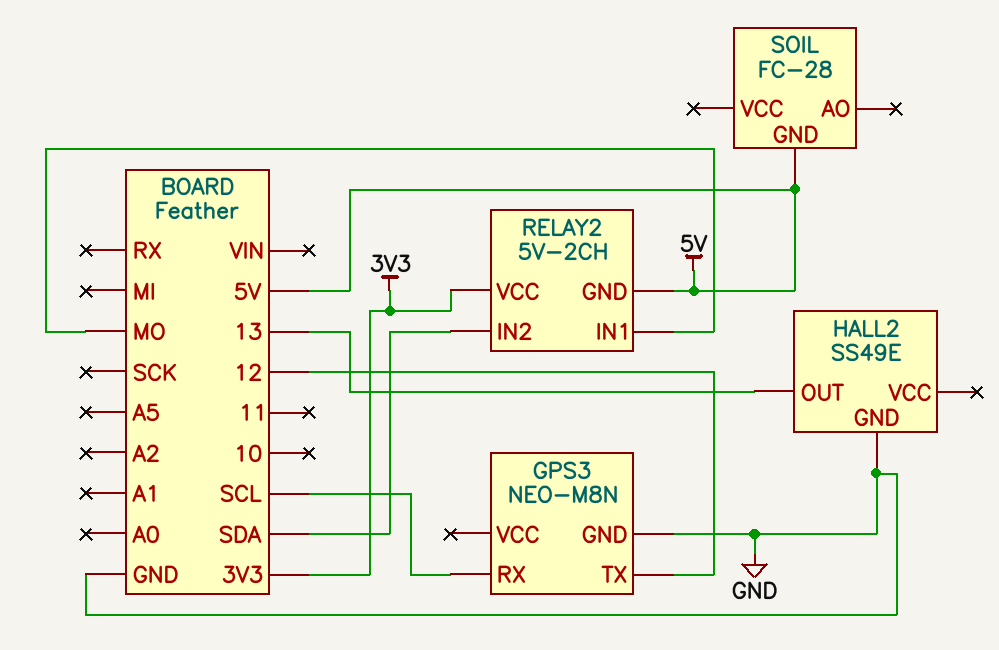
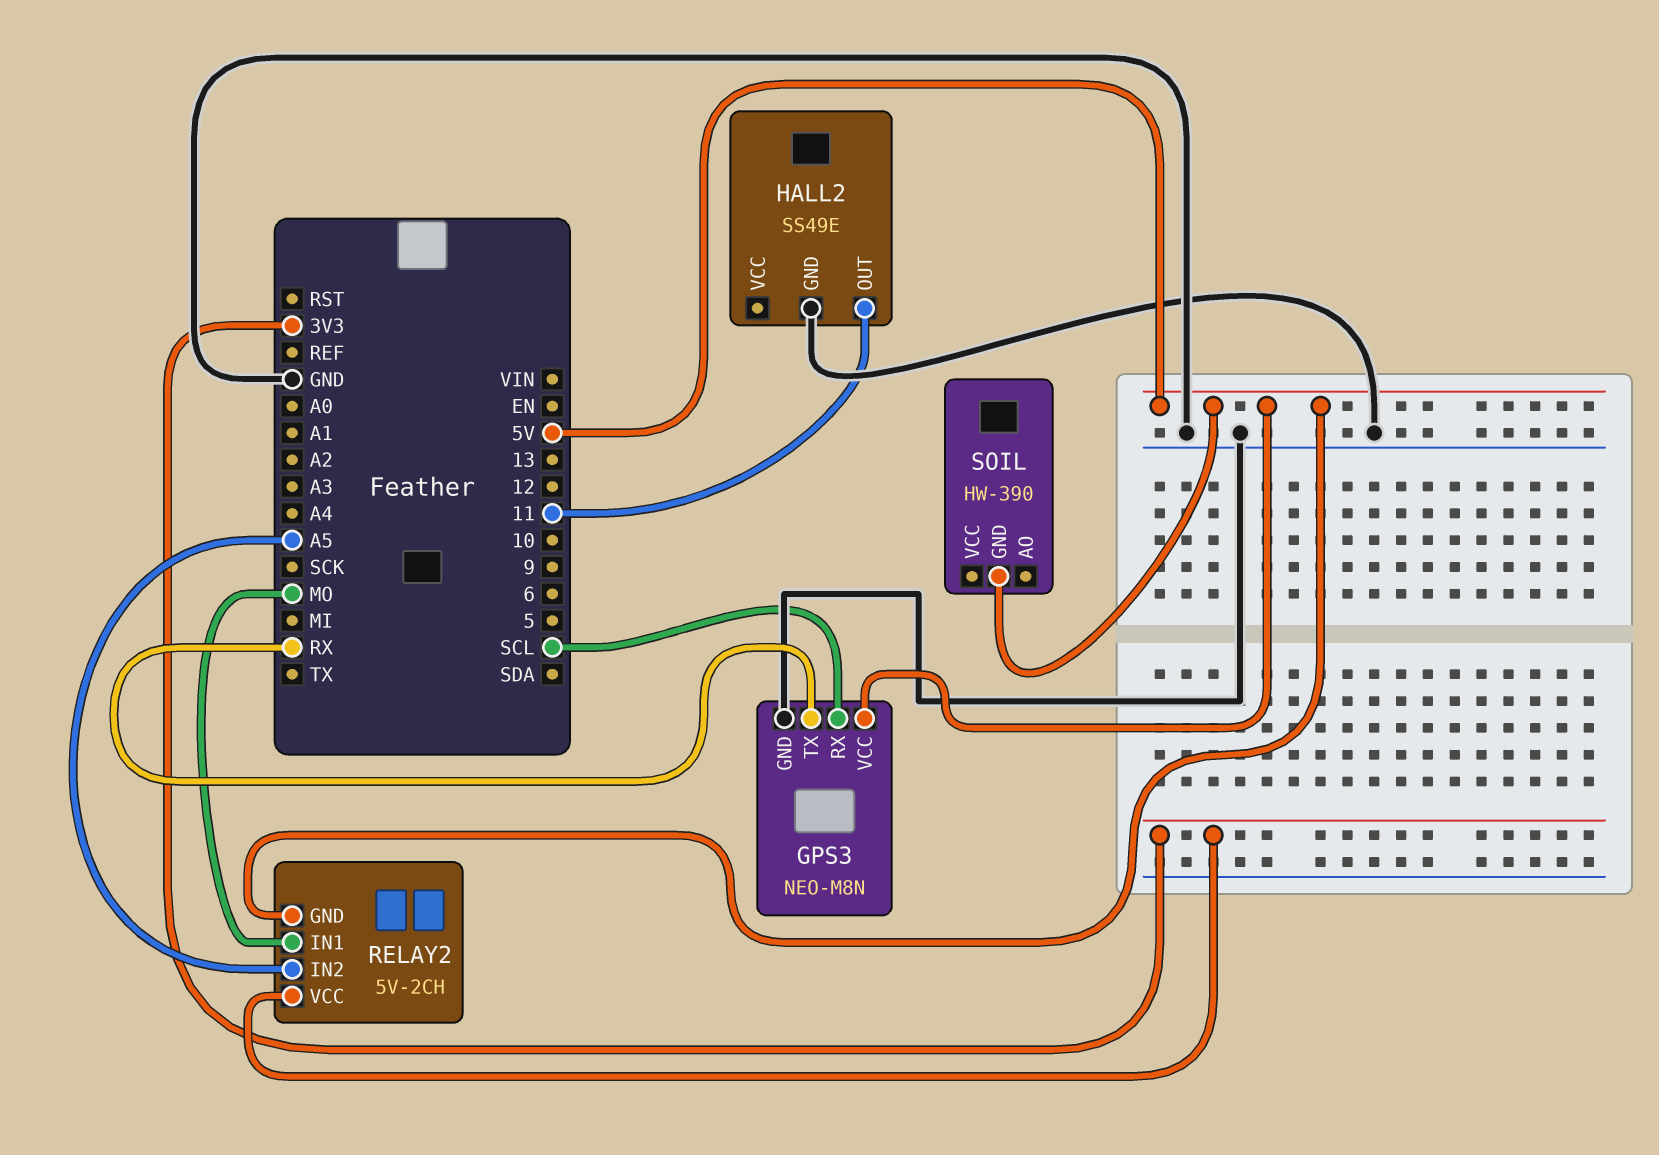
GPS3 pin TX: 12 -> RX
GPS3 pin VCC: none -> 5V
HALL2 pin OUT: 13 -> 11
RELAY2 pin IN2: SDA -> A5
SOIL: FC-28 -> HW-390

